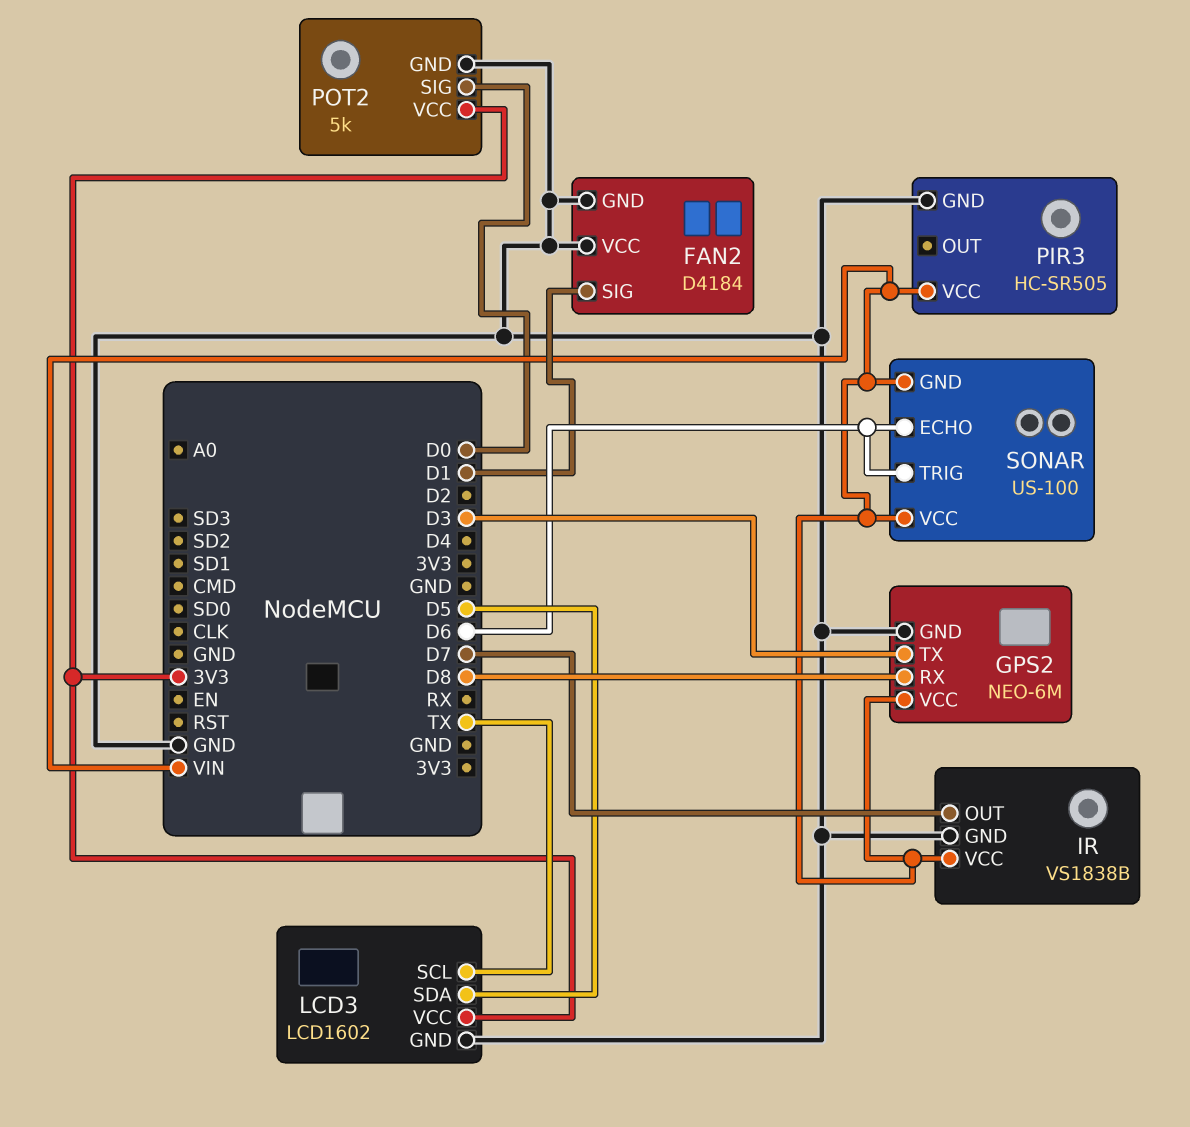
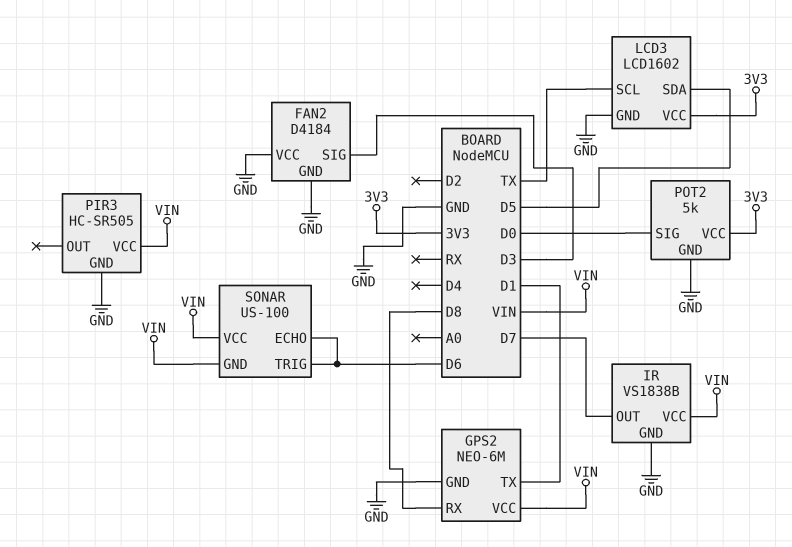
FAN2 pin SIG: D1 -> D3
GPS2 pin TX: D3 -> D1

